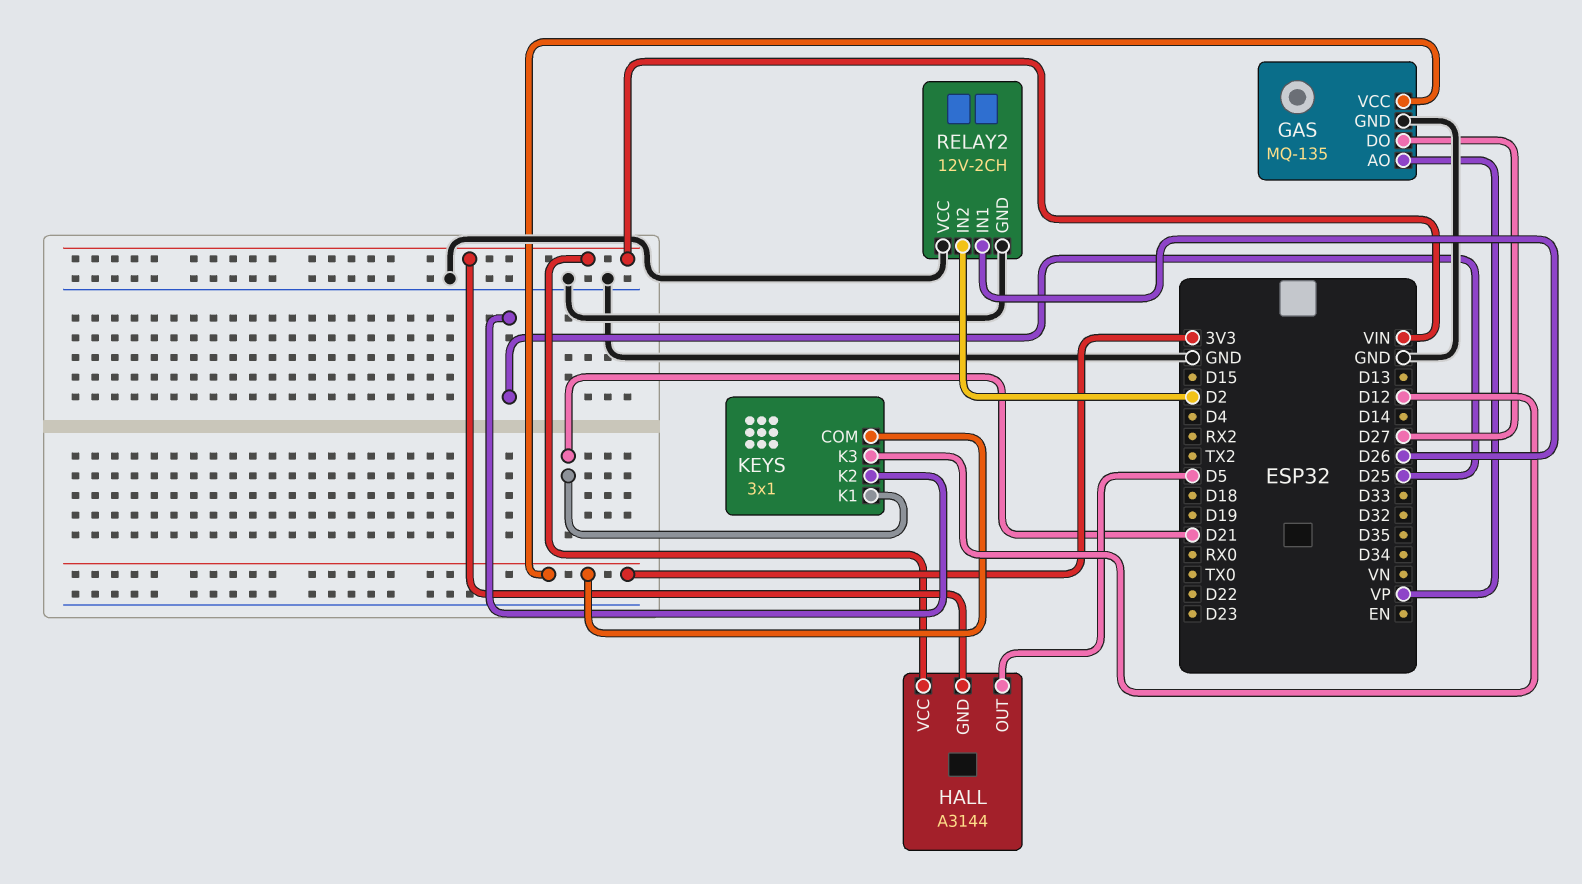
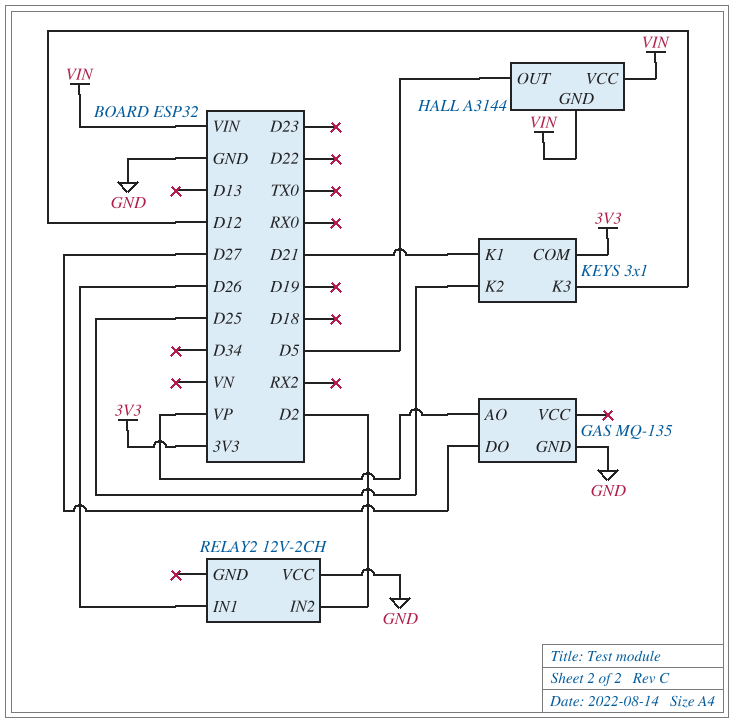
GAS pin VCC: 3V3 -> none
RELAY2 pin GND: GND -> none

